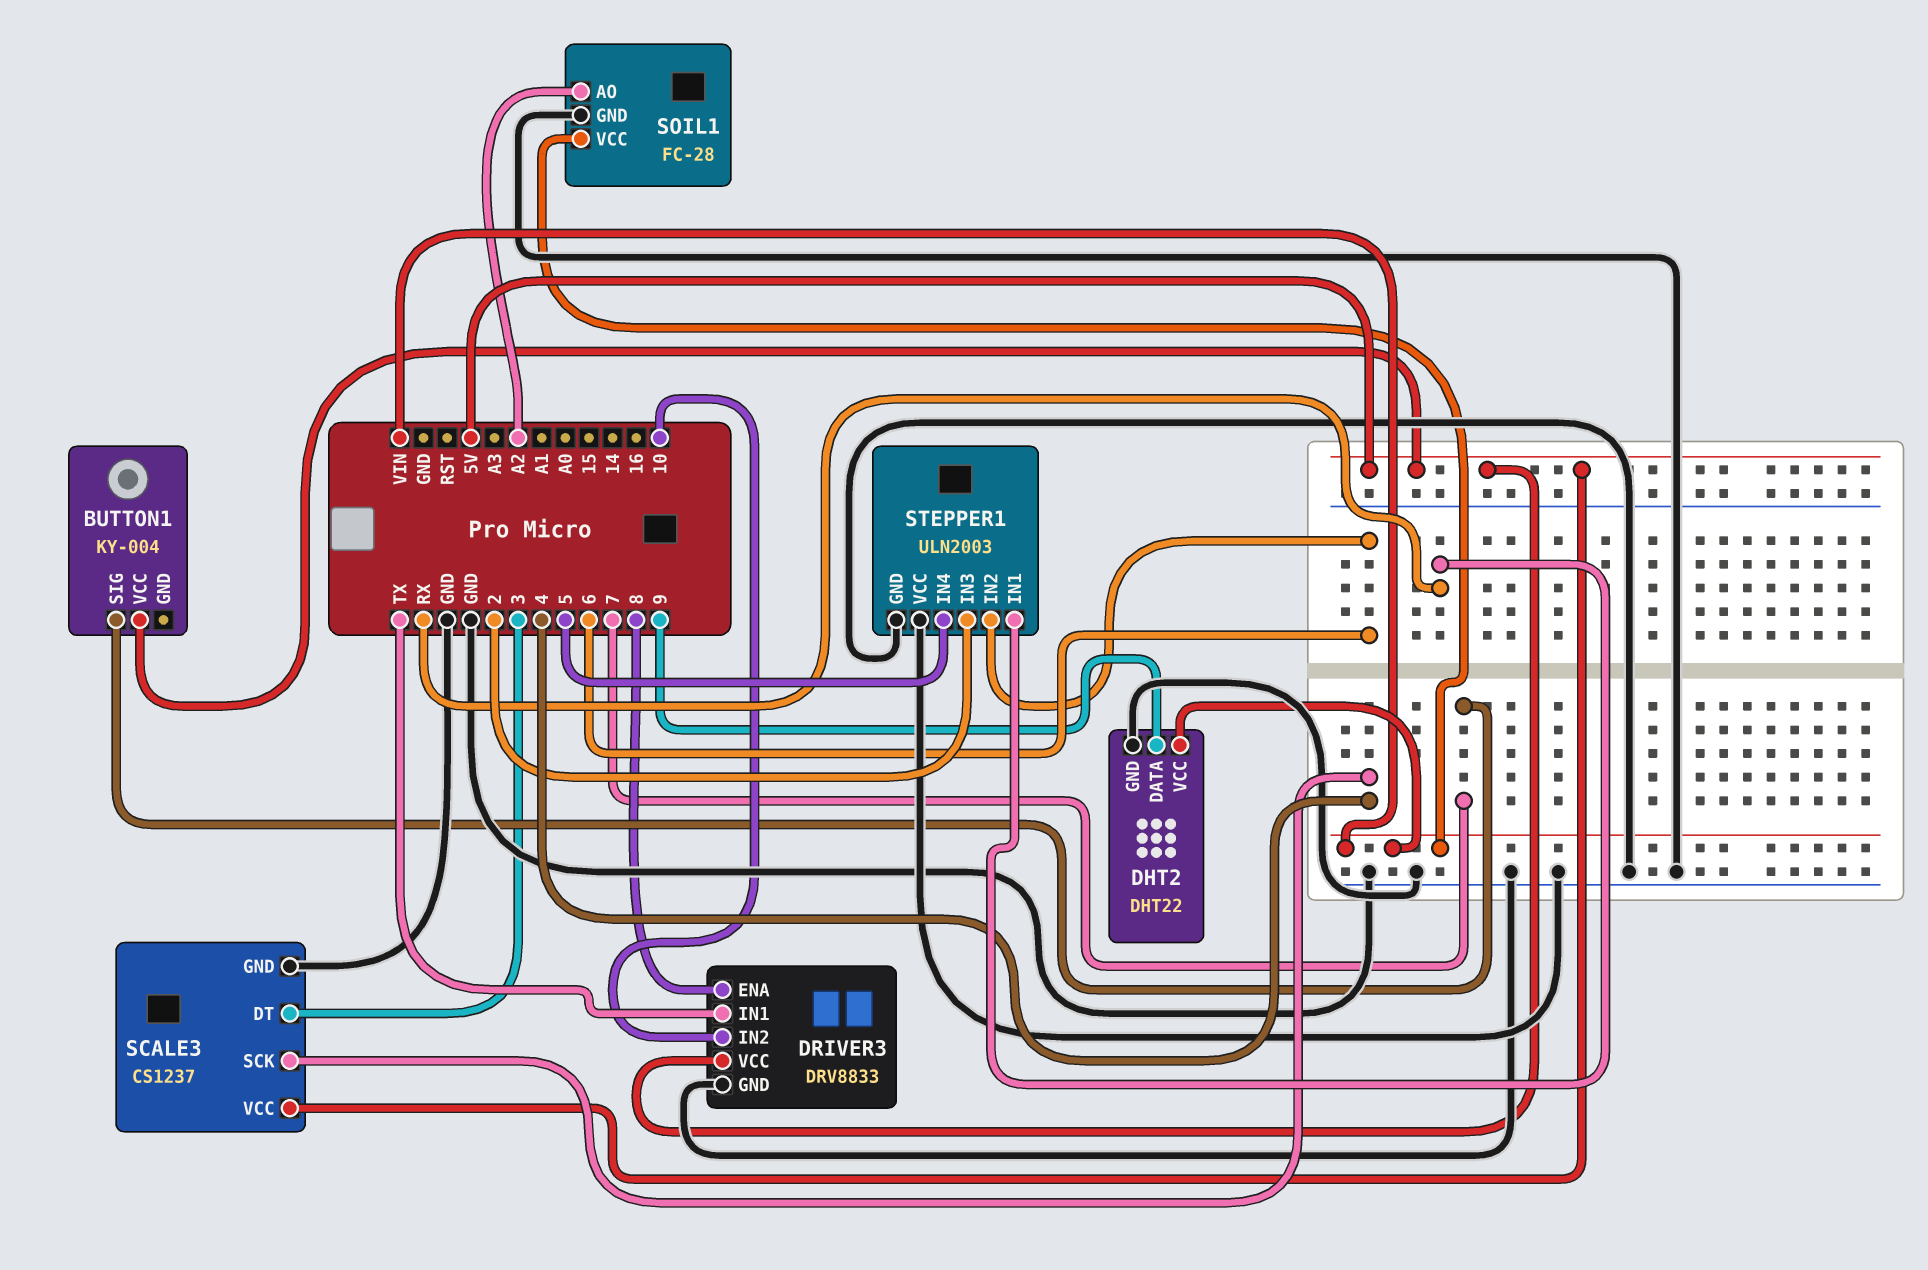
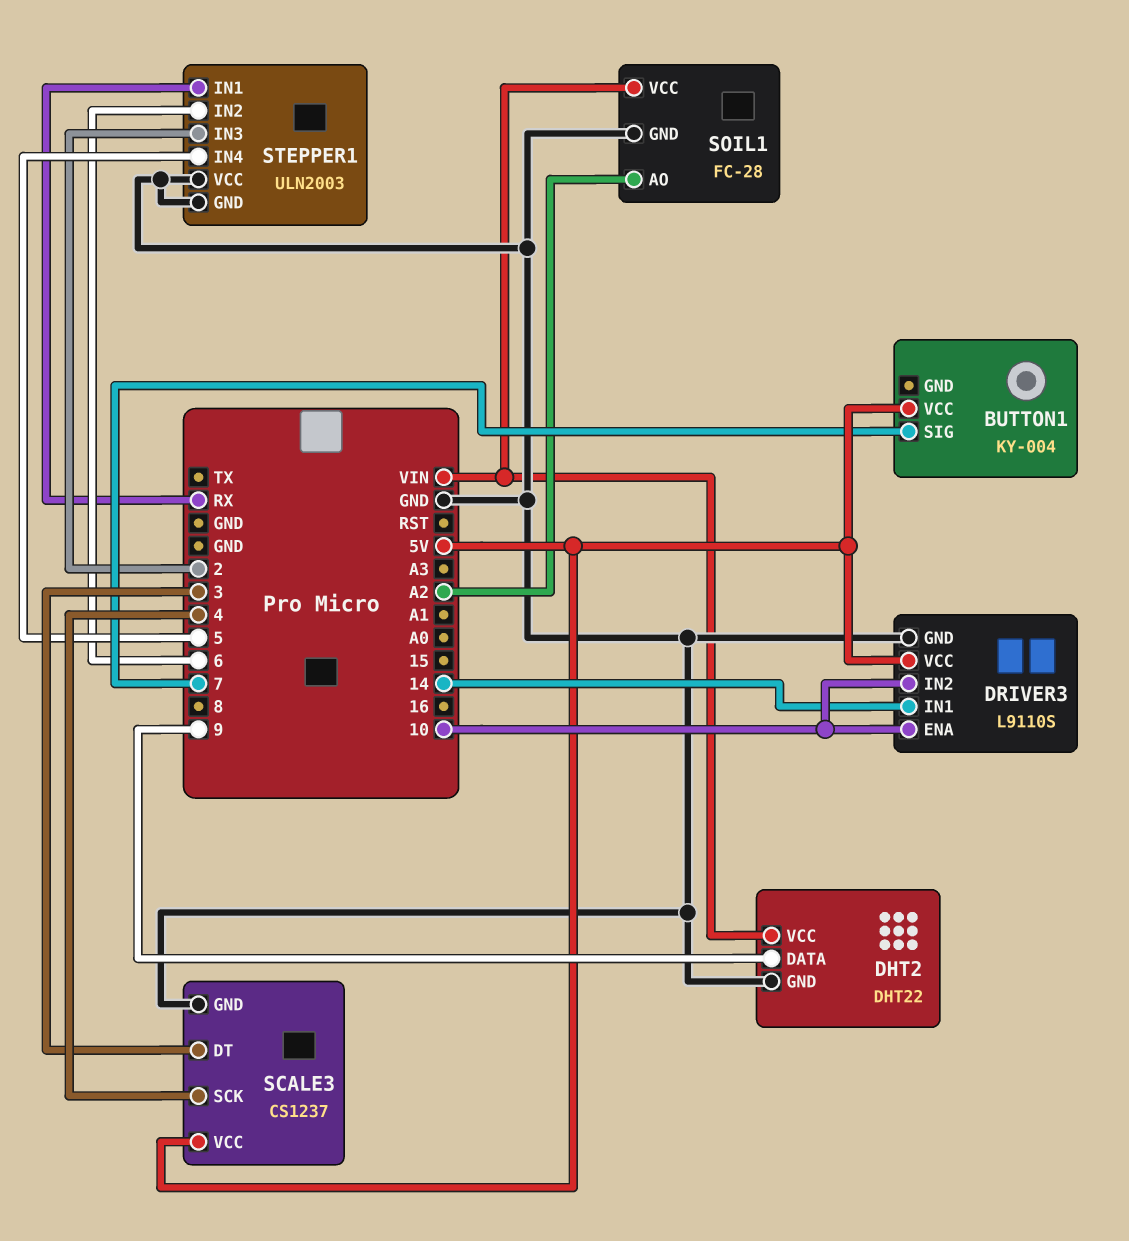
DRIVER3: DRV8833 -> L9110S
DRIVER3 pin ENA: 8 -> 10
DRIVER3 pin IN1: TX -> 14

